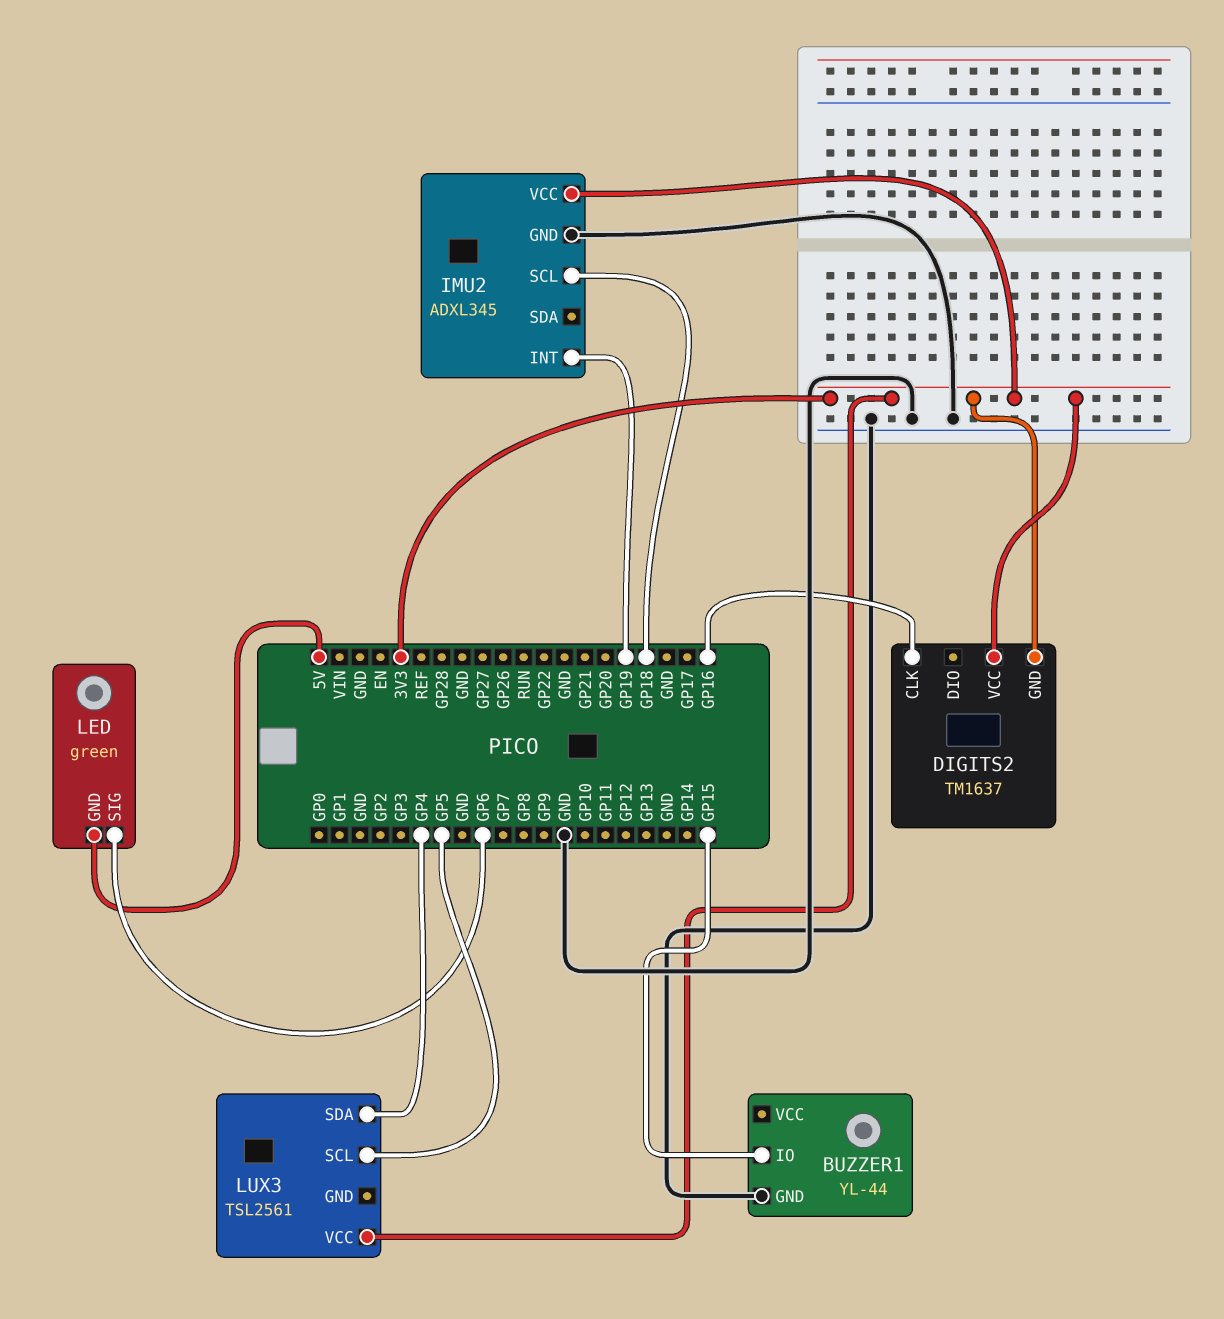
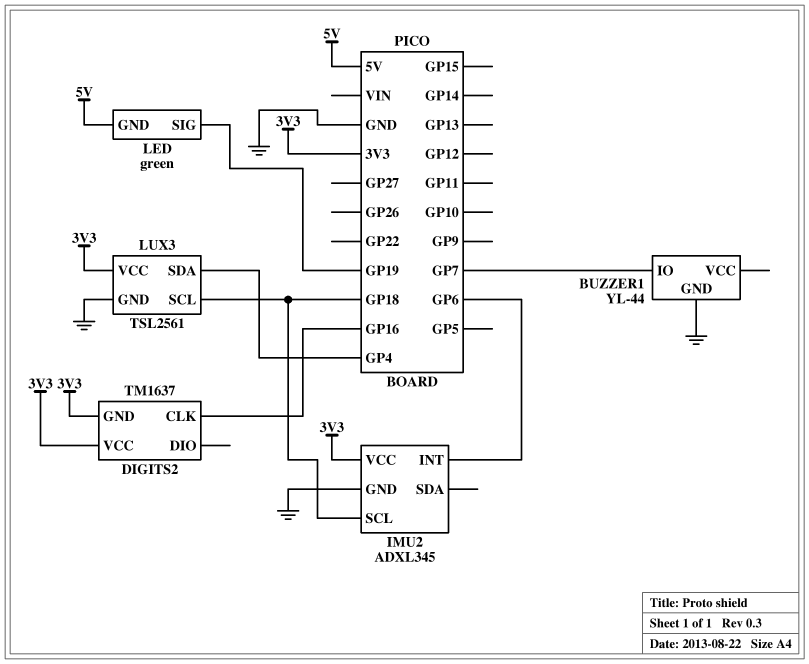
BUZZER1 pin IO: GP15 -> GP7
IMU2 pin INT: GP19 -> GP6
LED pin SIG: GP6 -> GP19
LUX3 pin GND: none -> GND
LUX3 pin SCL: GP5 -> GP18

